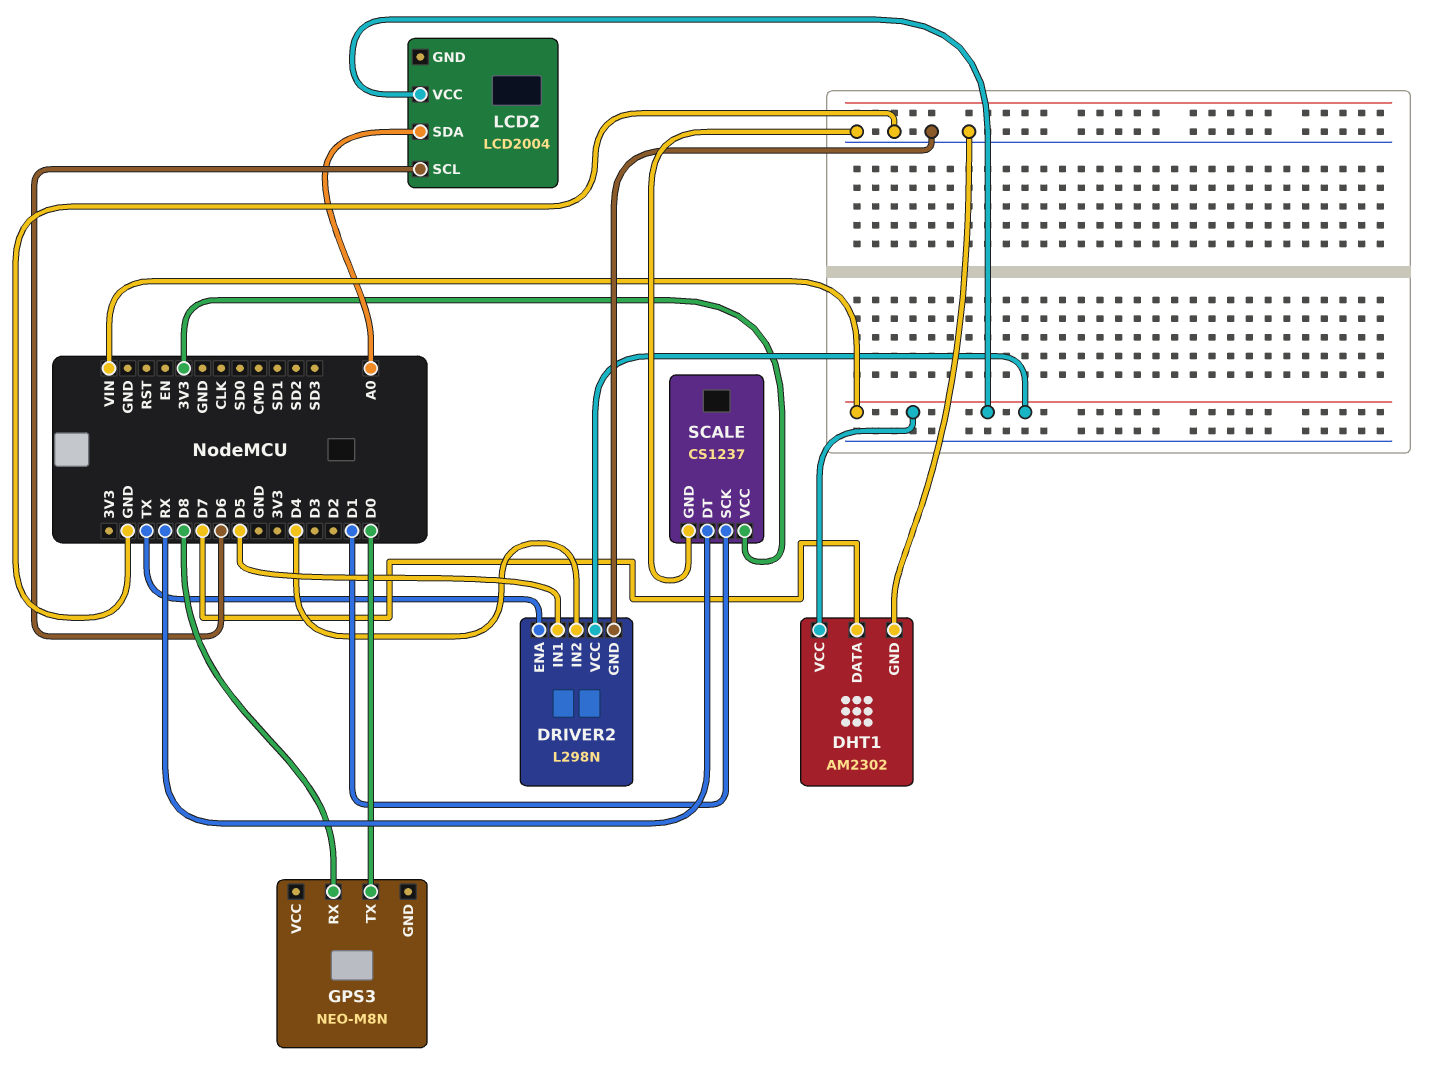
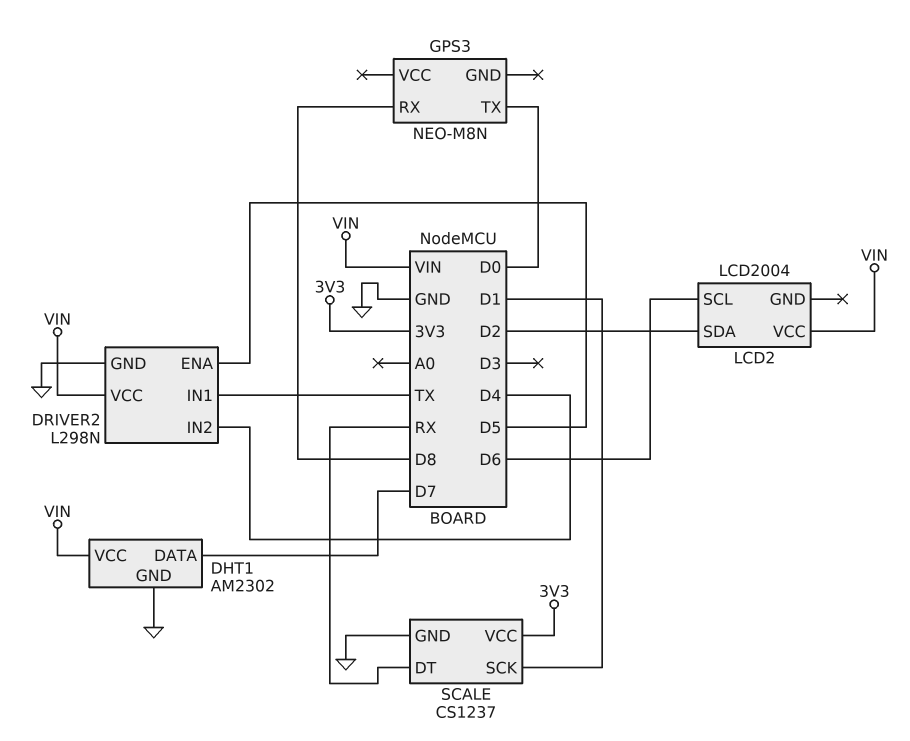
DRIVER2 pin ENA: TX -> D5
DRIVER2 pin IN1: D5 -> TX
LCD2 pin SDA: A0 -> D2

